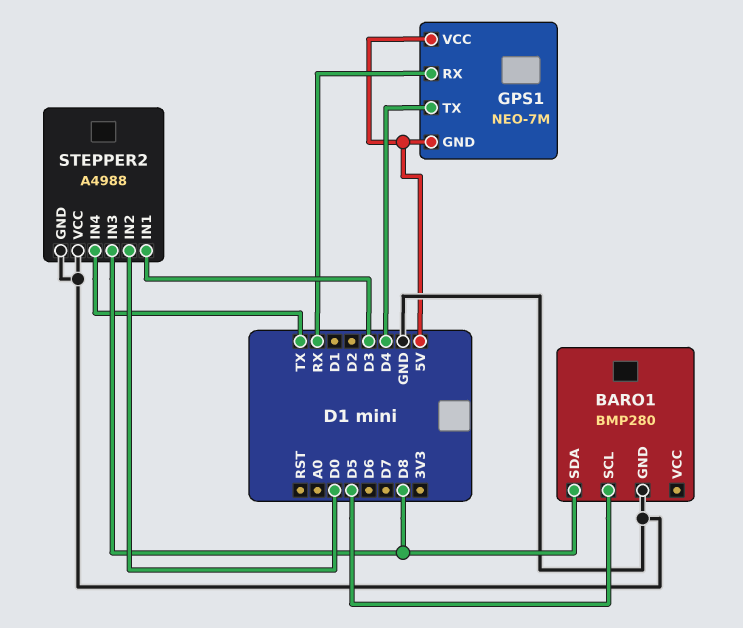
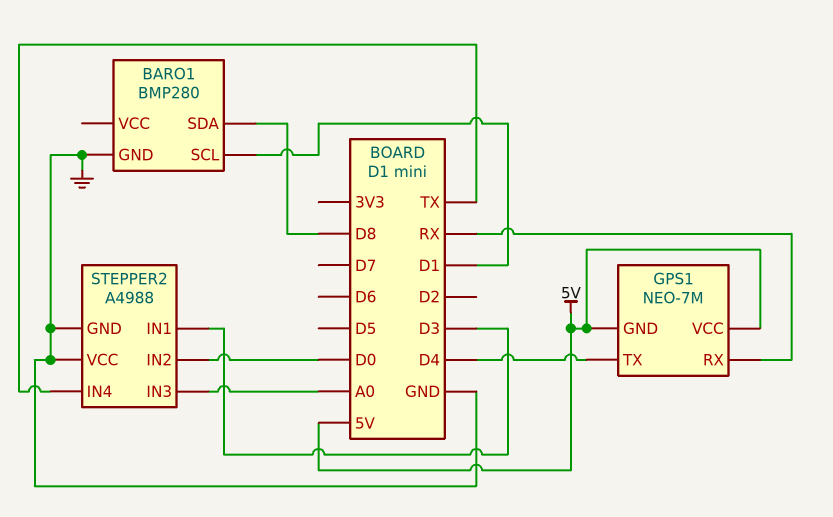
BARO1 pin SCL: D5 -> D1
STEPPER2 pin IN3: D8 -> A0

